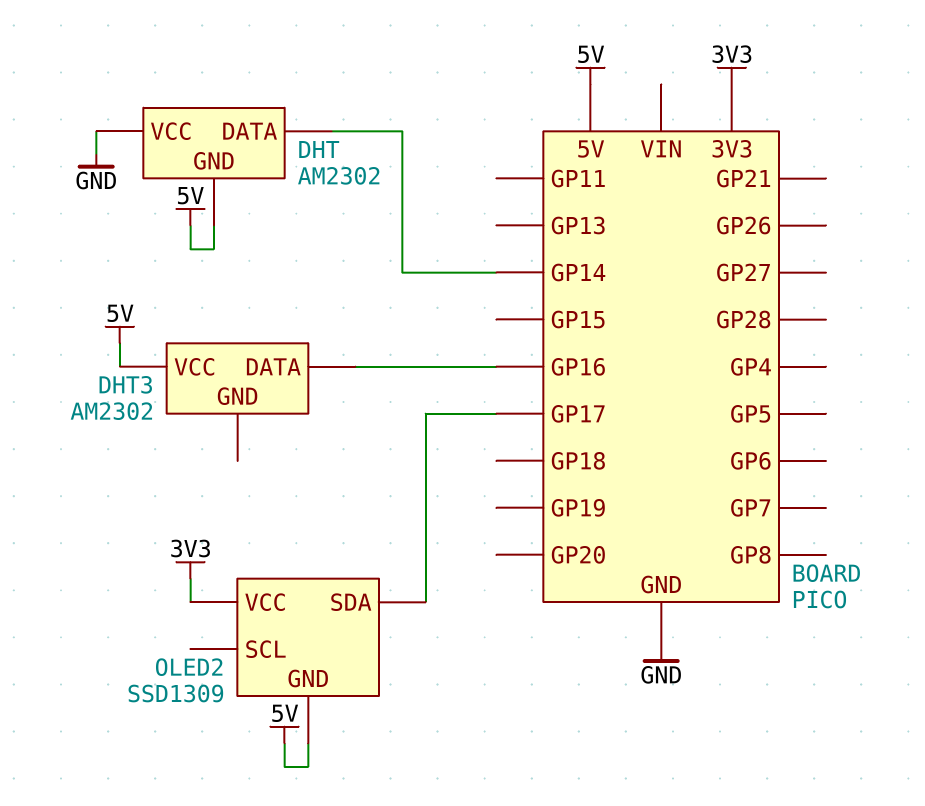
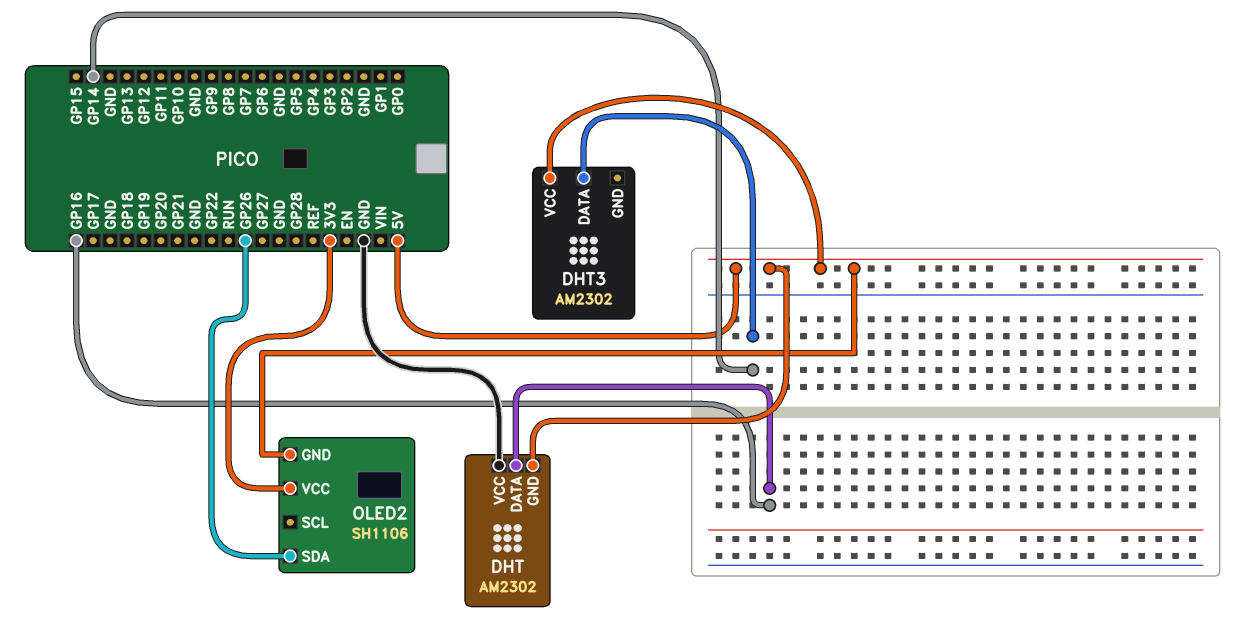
DHT pin DATA: GP14 -> GP16
DHT3 pin DATA: GP16 -> GP14
OLED2: SSD1309 -> SH1106
OLED2 pin SDA: GP17 -> GP26

